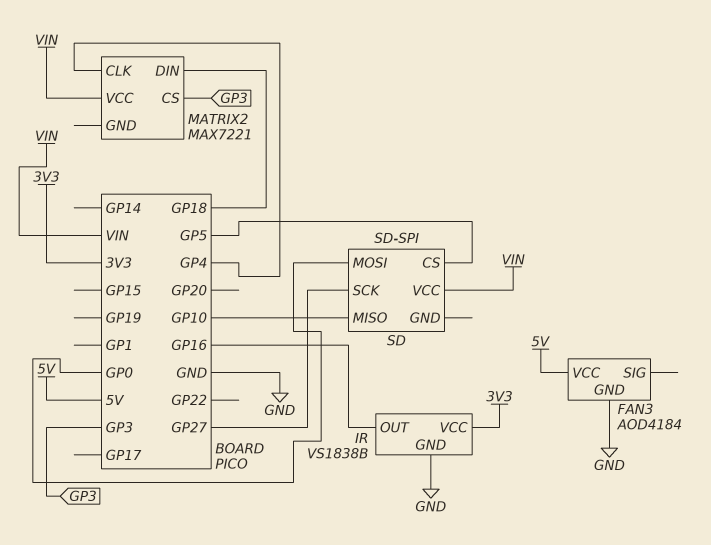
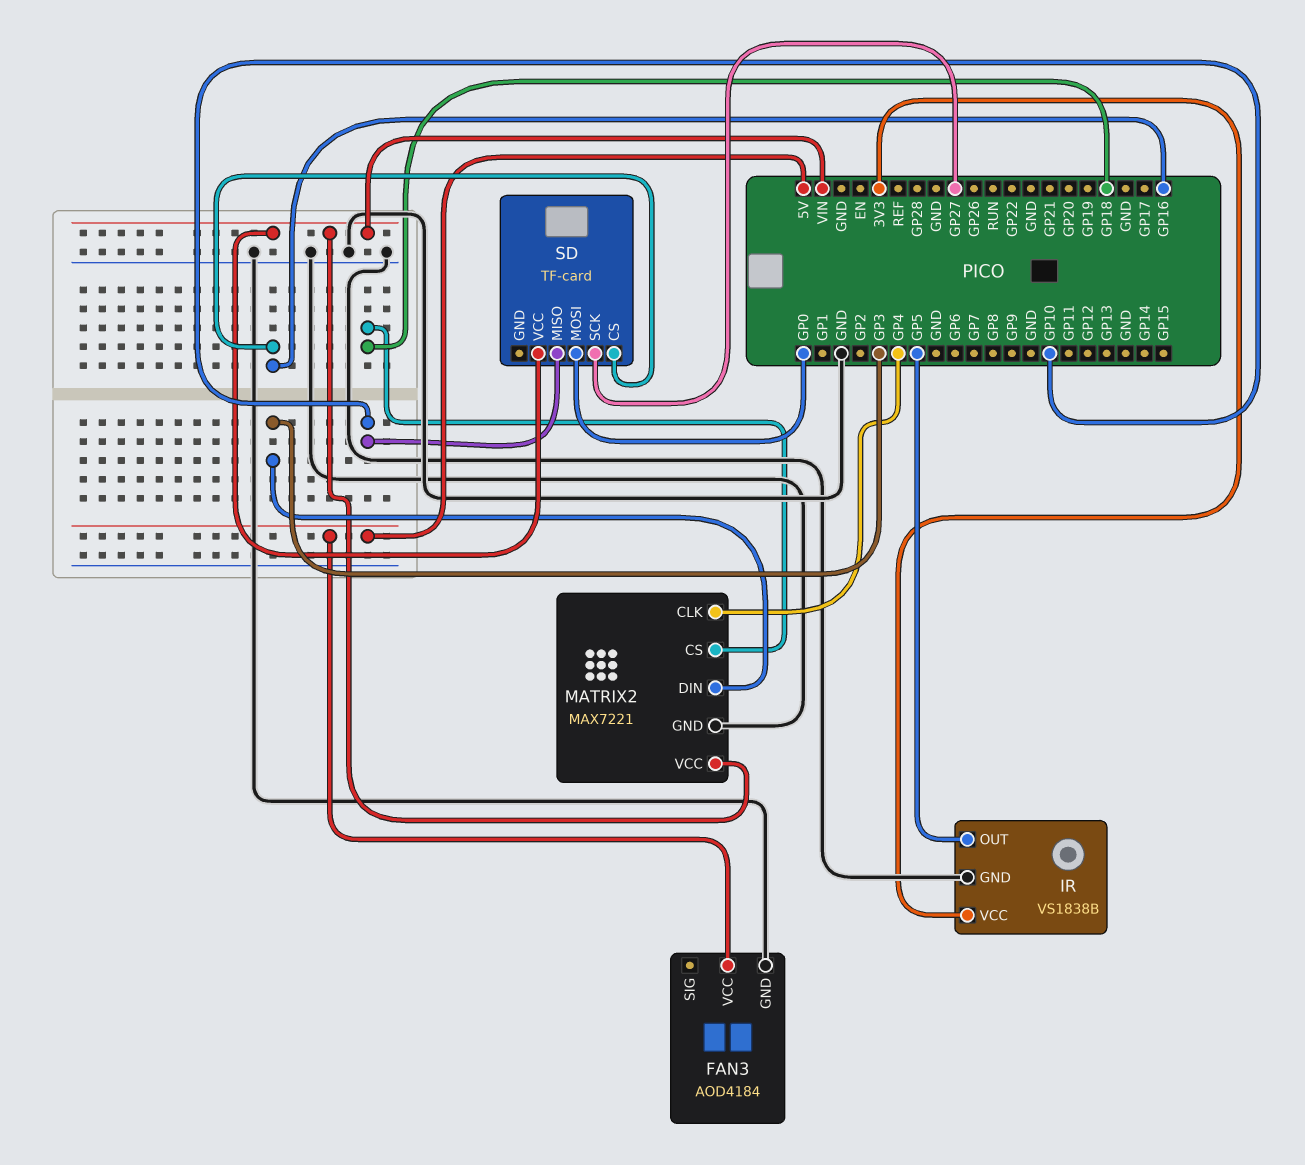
IR pin OUT: GP16 -> GP5
MATRIX2 pin CS: GP3 -> GP18
MATRIX2 pin DIN: GP18 -> GP3
MATRIX2 pin GND: none -> GND
SD: SD-SPI -> TF-card
SD pin CS: GP5 -> GP16

